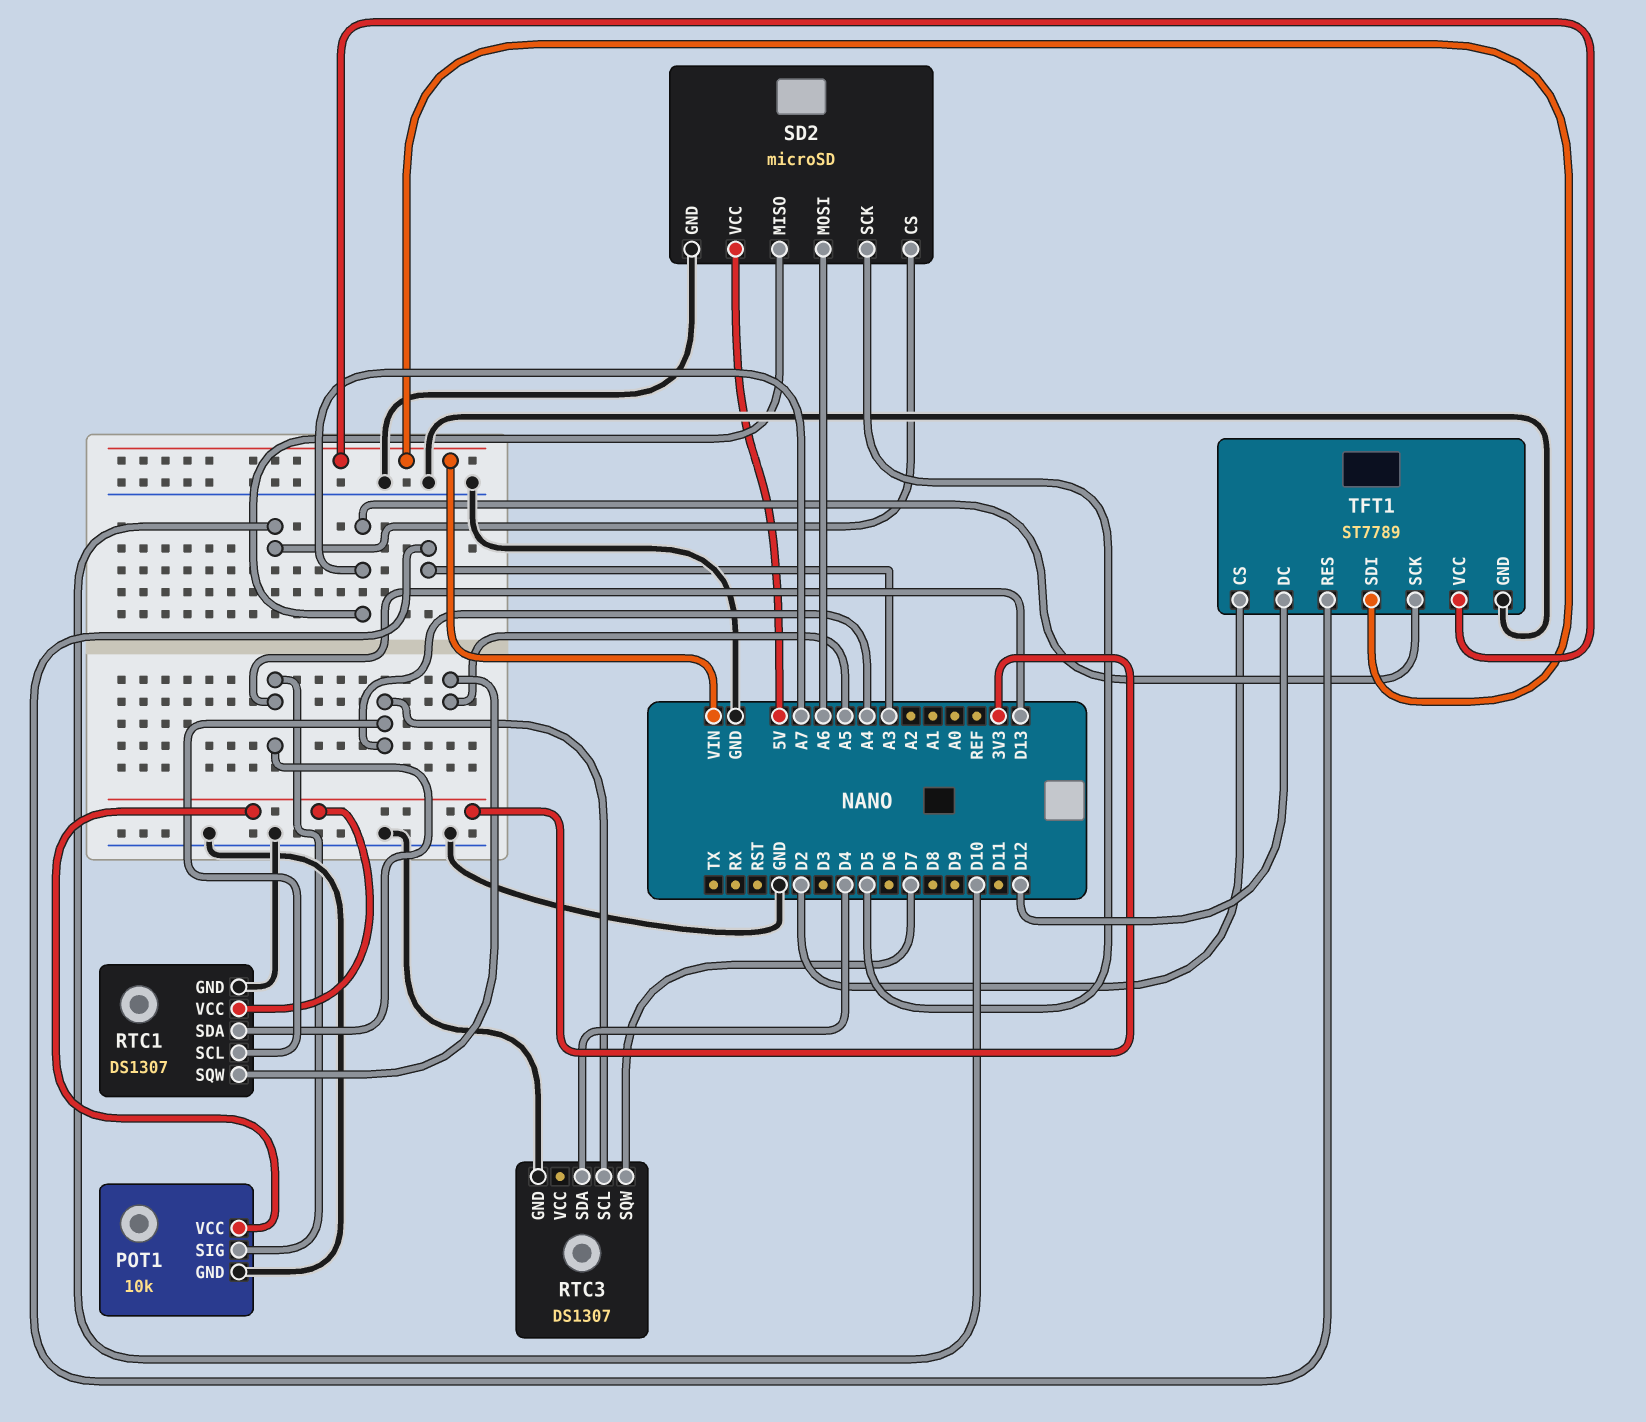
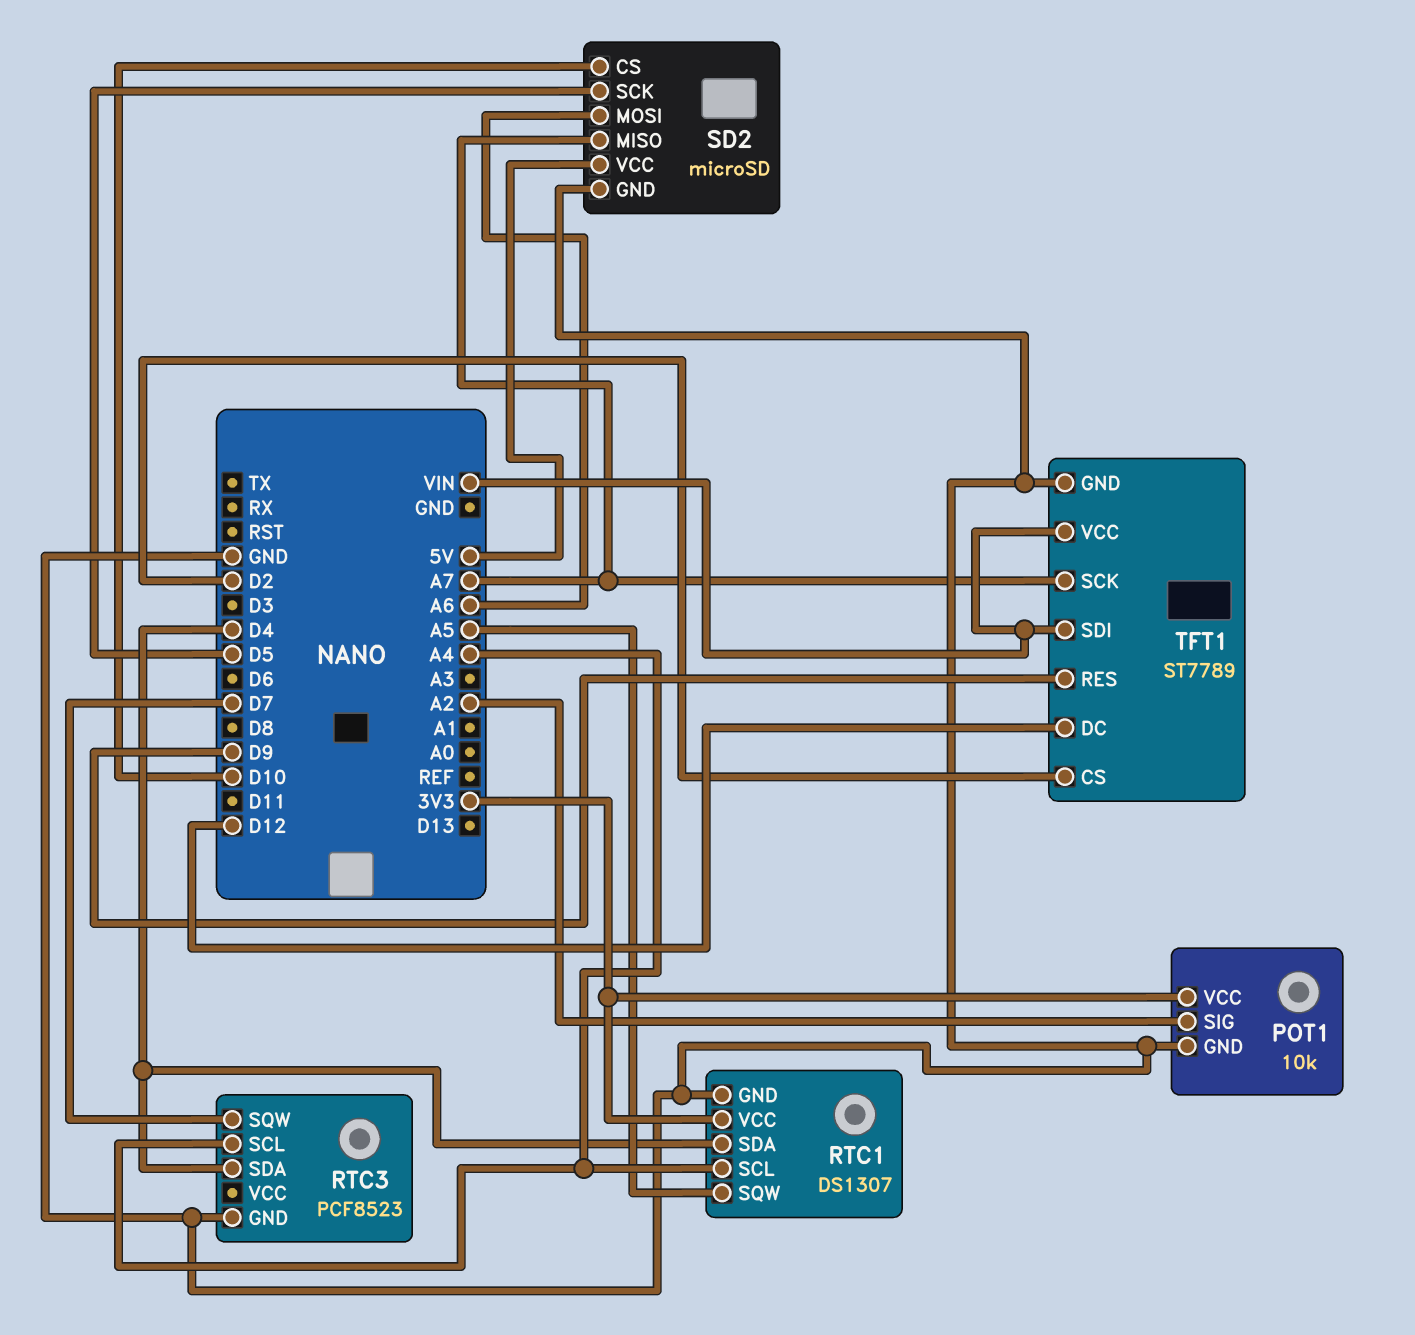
POT1 pin SIG: D13 -> A2
RTC1 pin SDA: D13 -> D4
RTC3: DS1307 -> PCF8523
TFT1 pin RES: A3 -> D9

